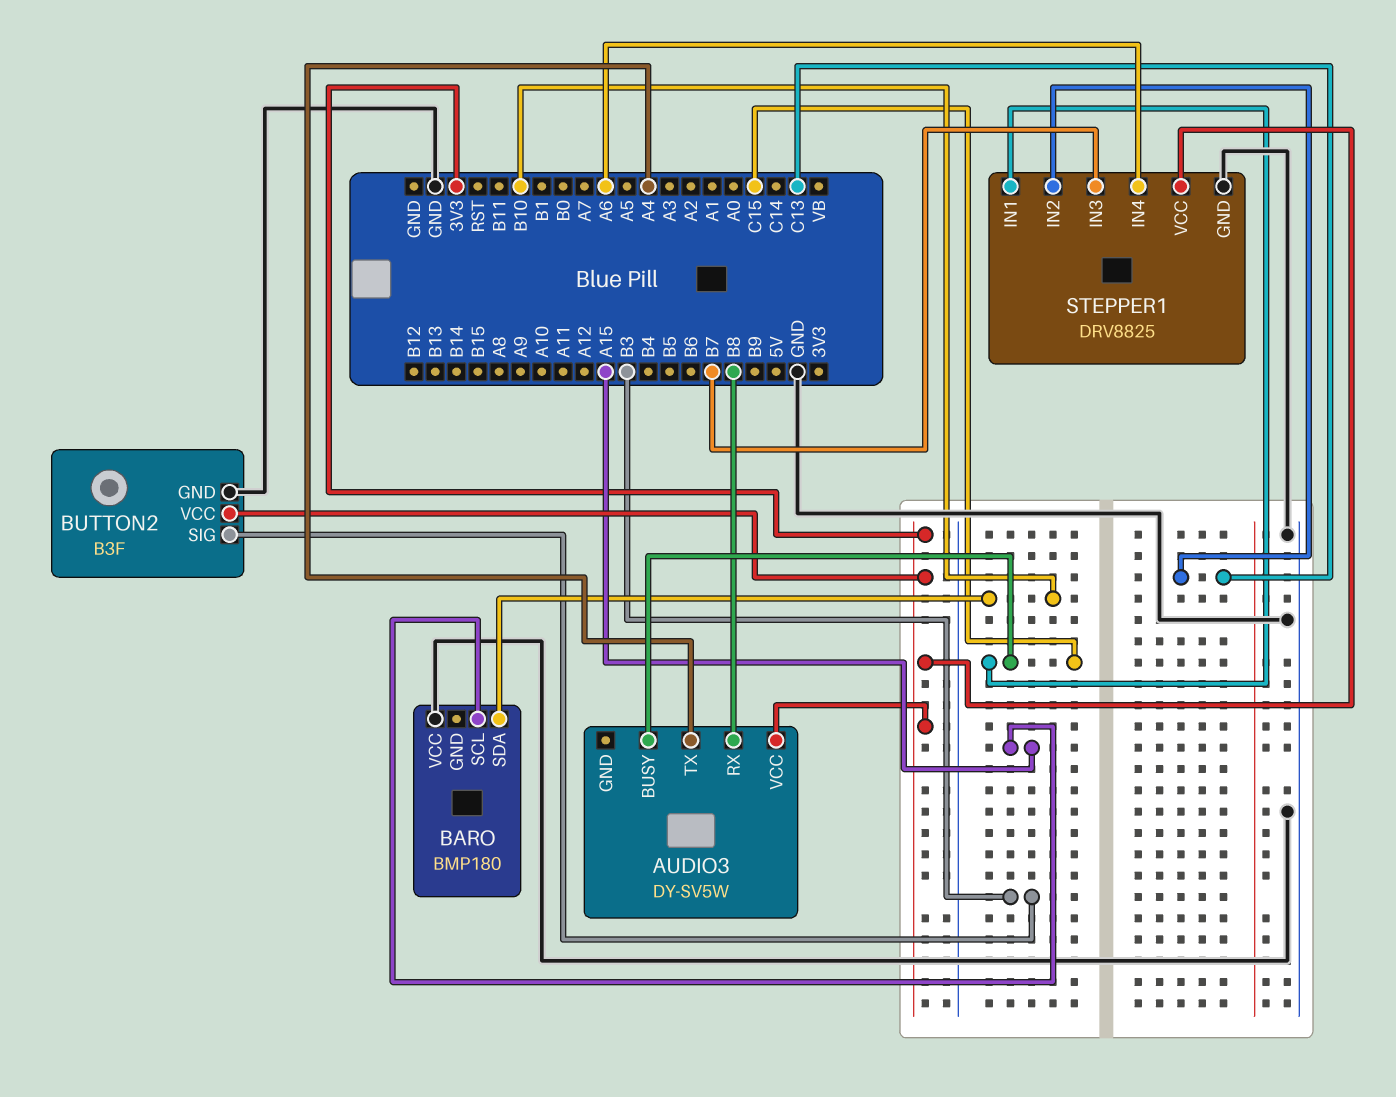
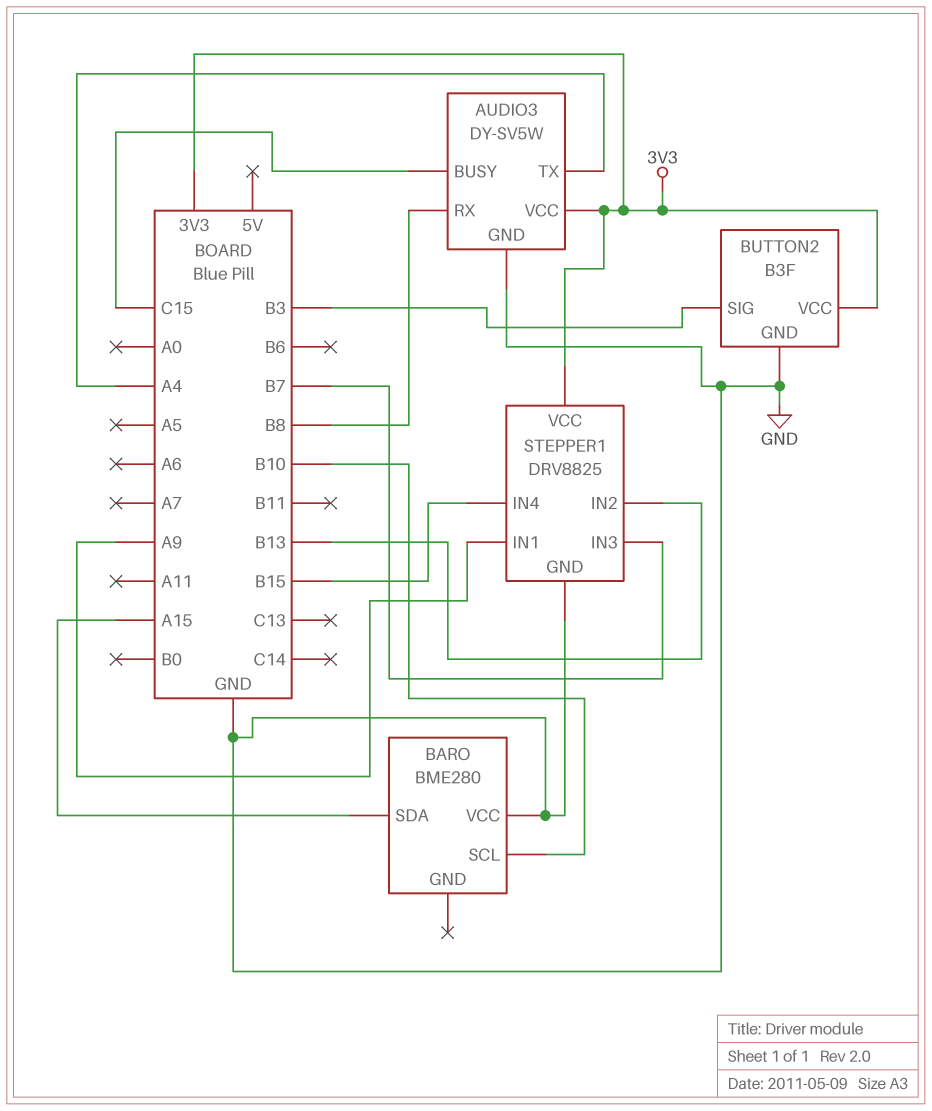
AUDIO3 pin GND: none -> GND
BARO: BMP180 -> BME280
BARO pin SCL: A15 -> B10
BARO pin SDA: B10 -> A15
STEPPER1 pin IN1: C15 -> A9
STEPPER1 pin IN2: C13 -> B13
STEPPER1 pin IN4: A6 -> B15

